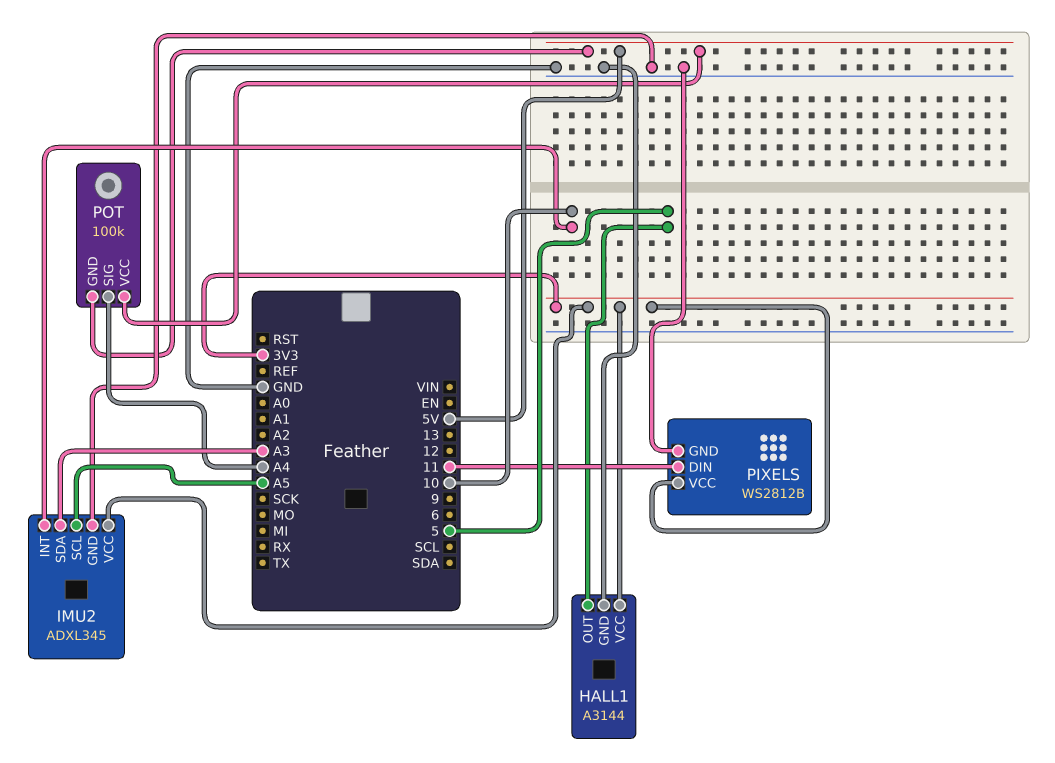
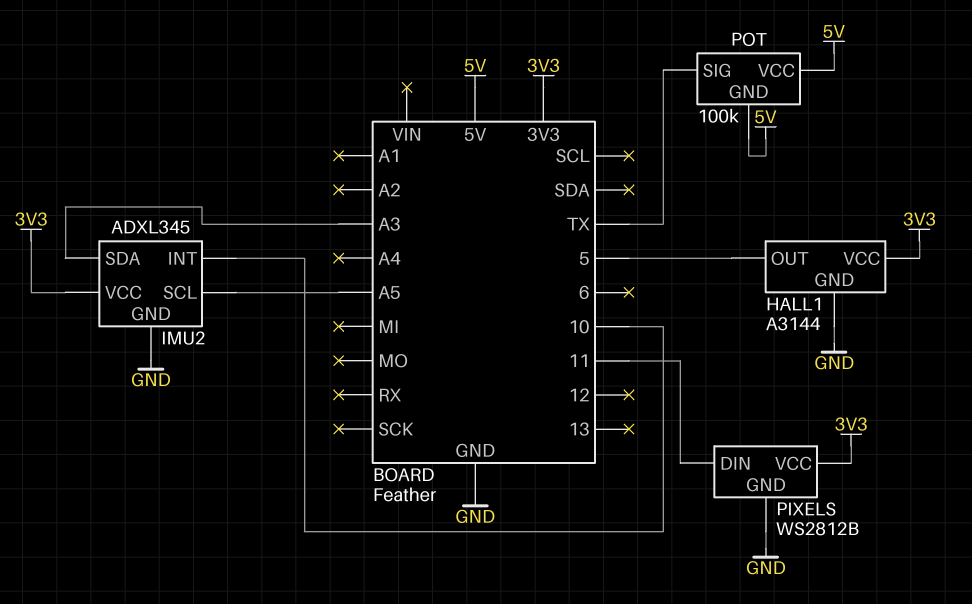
POT pin SIG: A4 -> TX

